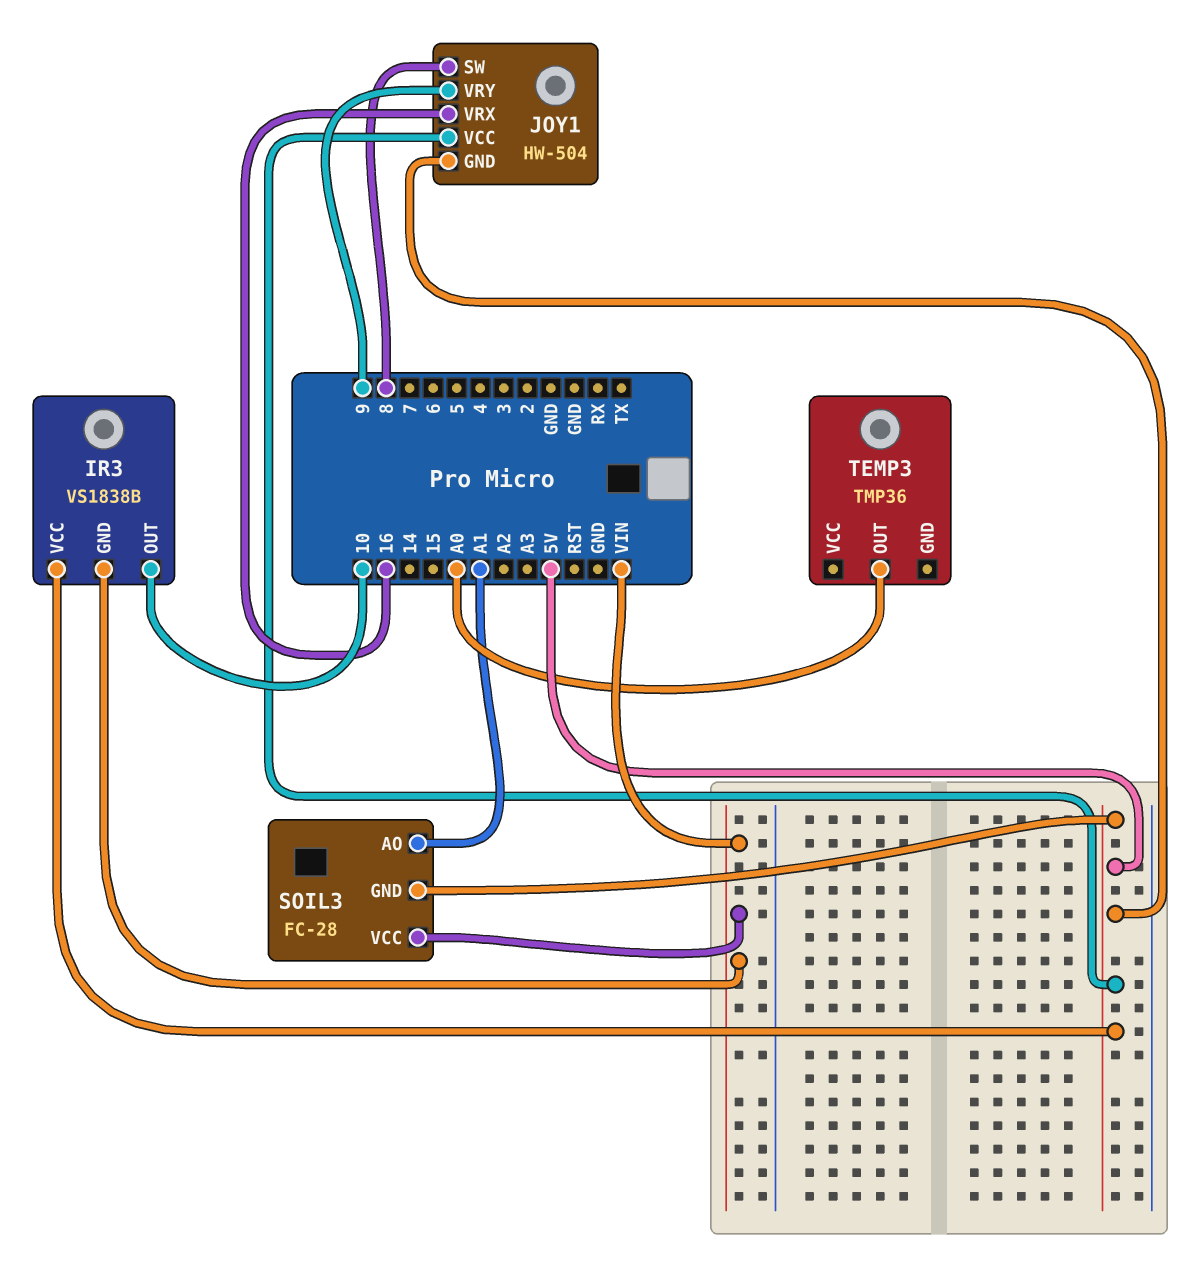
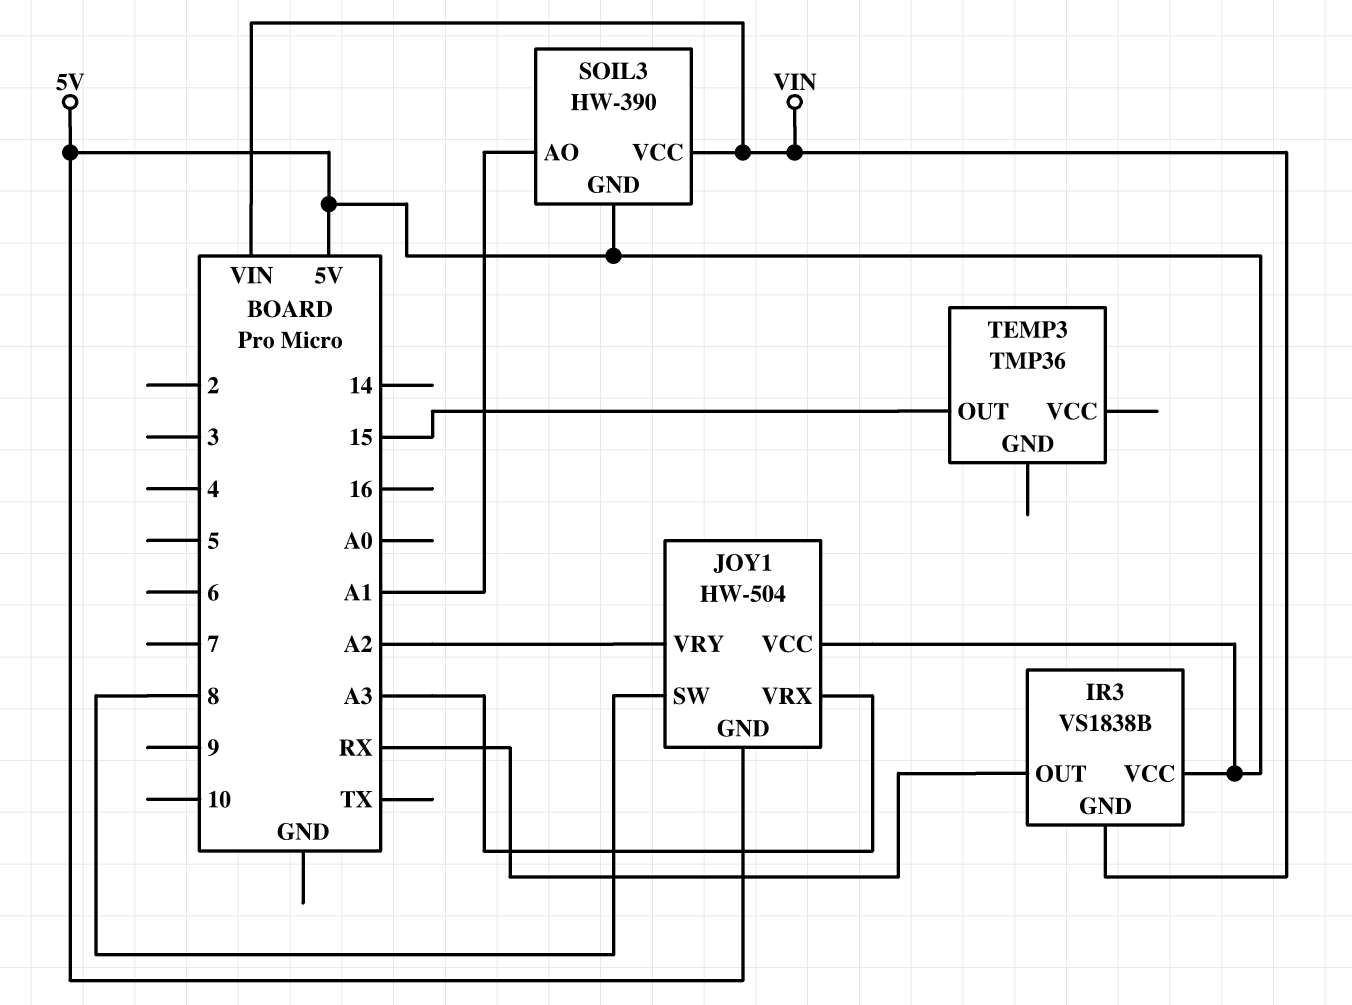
IR3 pin OUT: 10 -> RX
JOY1 pin VRX: 16 -> A3
JOY1 pin VRY: 9 -> A2
SOIL3: FC-28 -> HW-390
TEMP3 pin OUT: A0 -> 15

